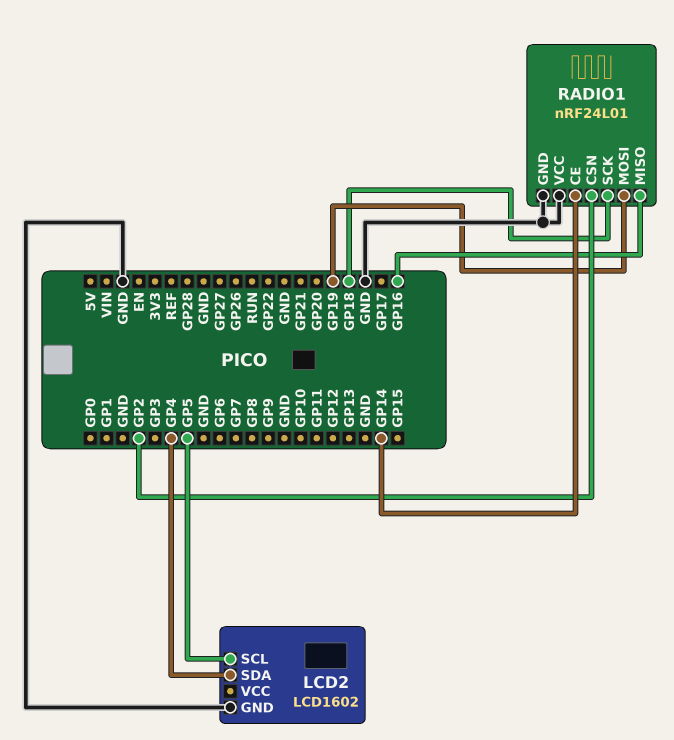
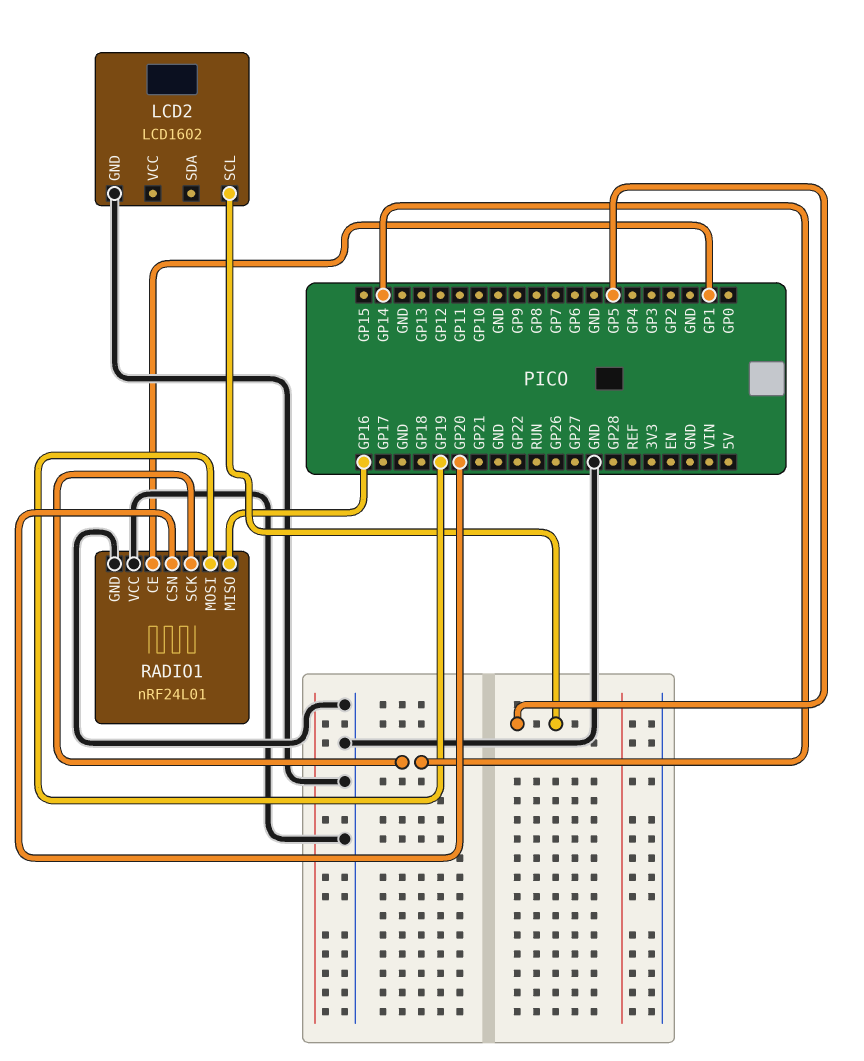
LCD2 pin SDA: GP4 -> none
RADIO1 pin CE: GP14 -> GP1
RADIO1 pin CSN: GP2 -> GP20
RADIO1 pin SCK: GP18 -> GP14

